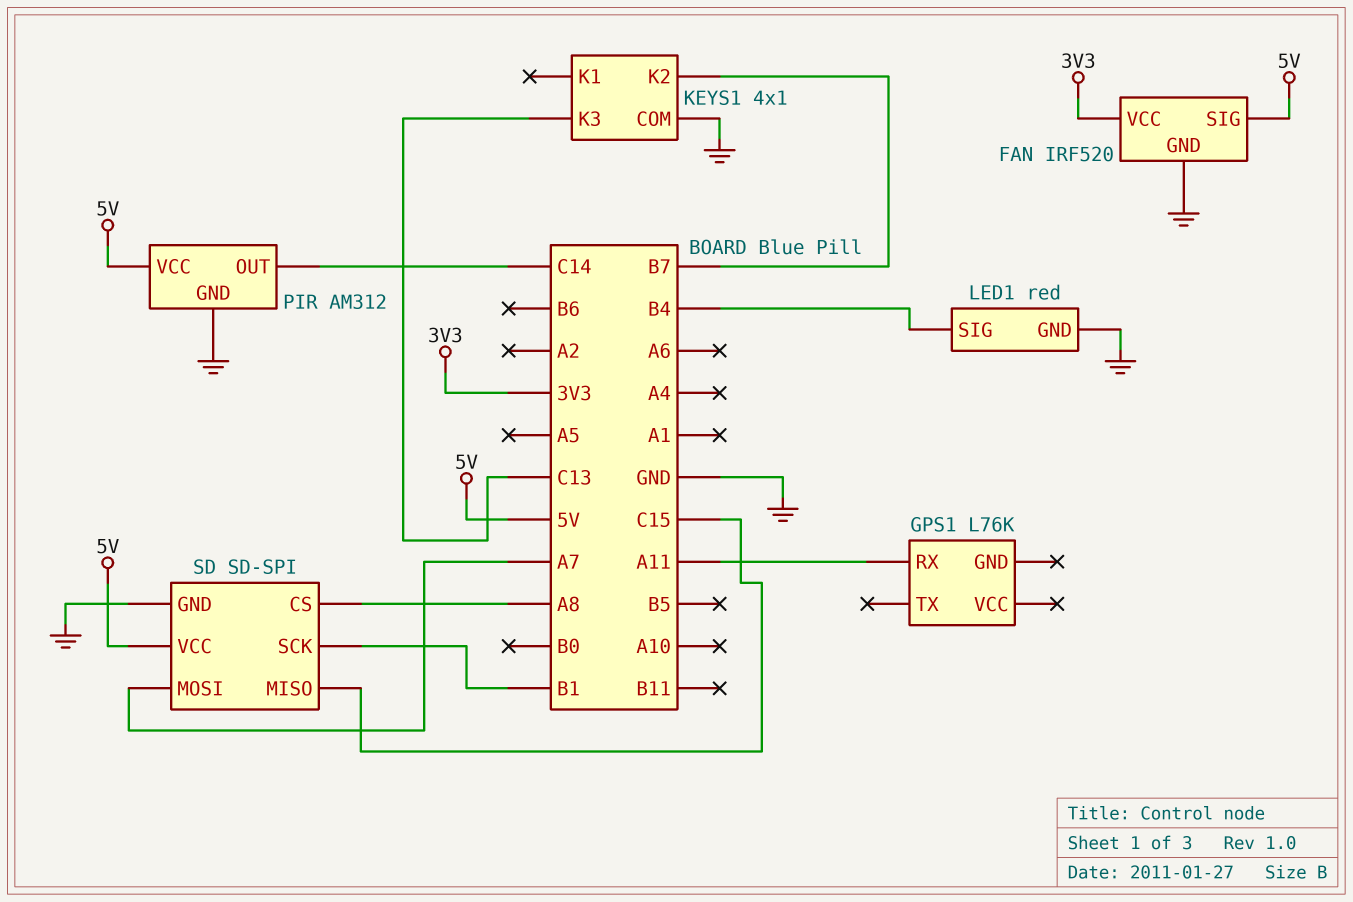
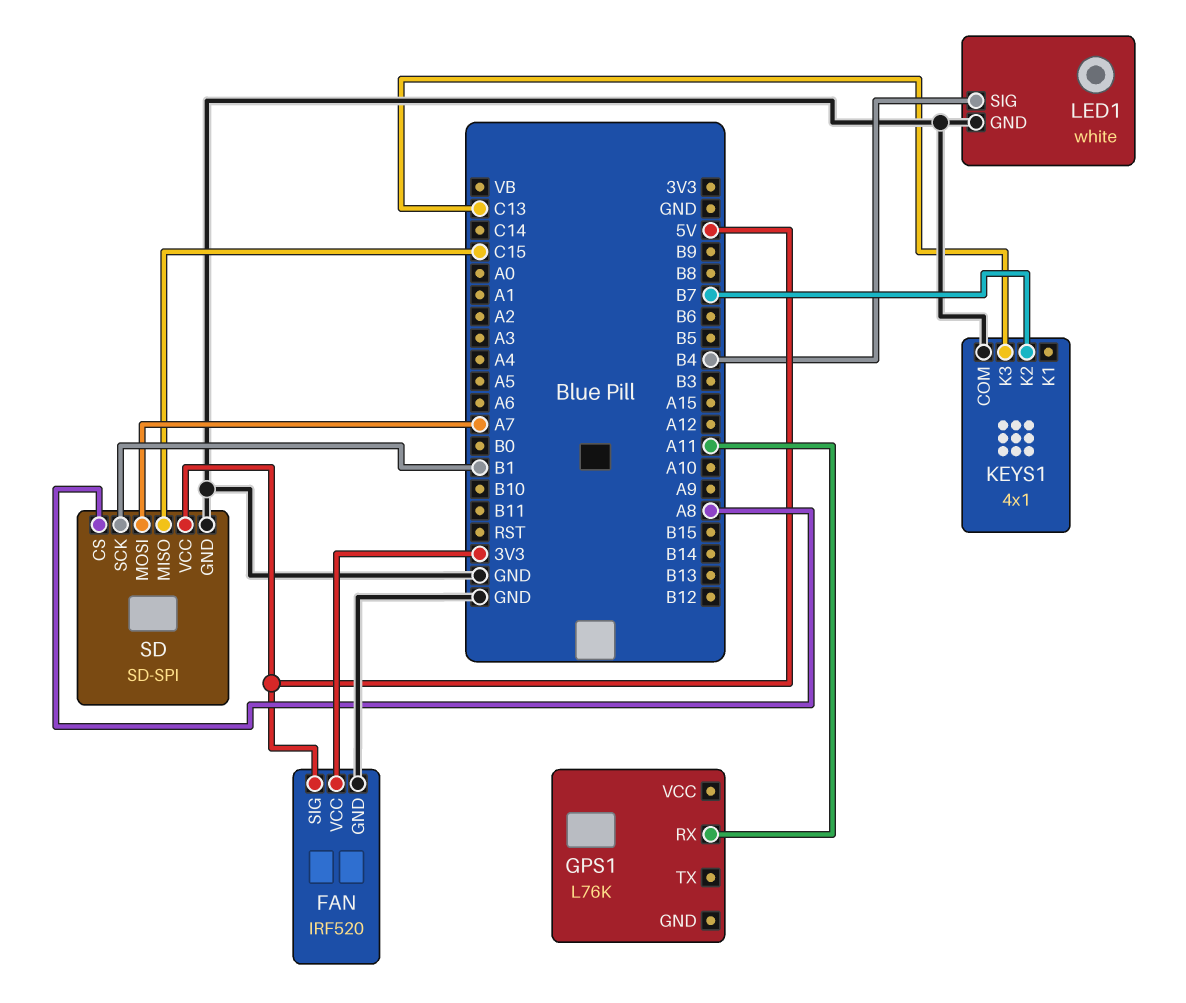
LED1: red -> white
PIR: AM312 -> none
PIR pin GND: GND -> none
PIR pin OUT: C14 -> none
PIR pin VCC: 5V -> none

